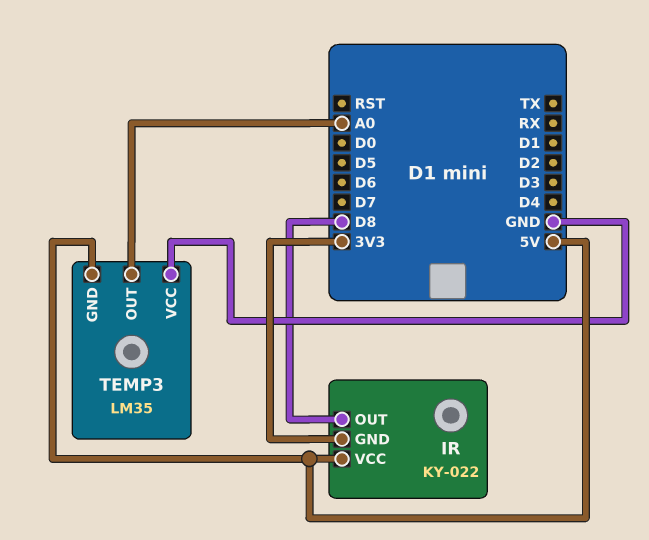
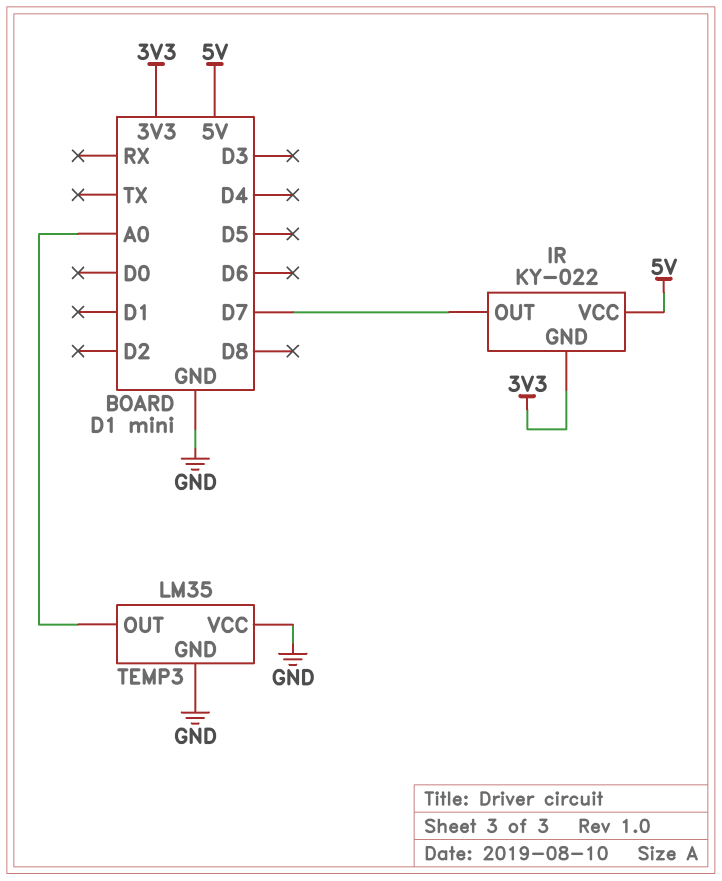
IR pin OUT: D8 -> D7
TEMP3 pin GND: 5V -> GND

